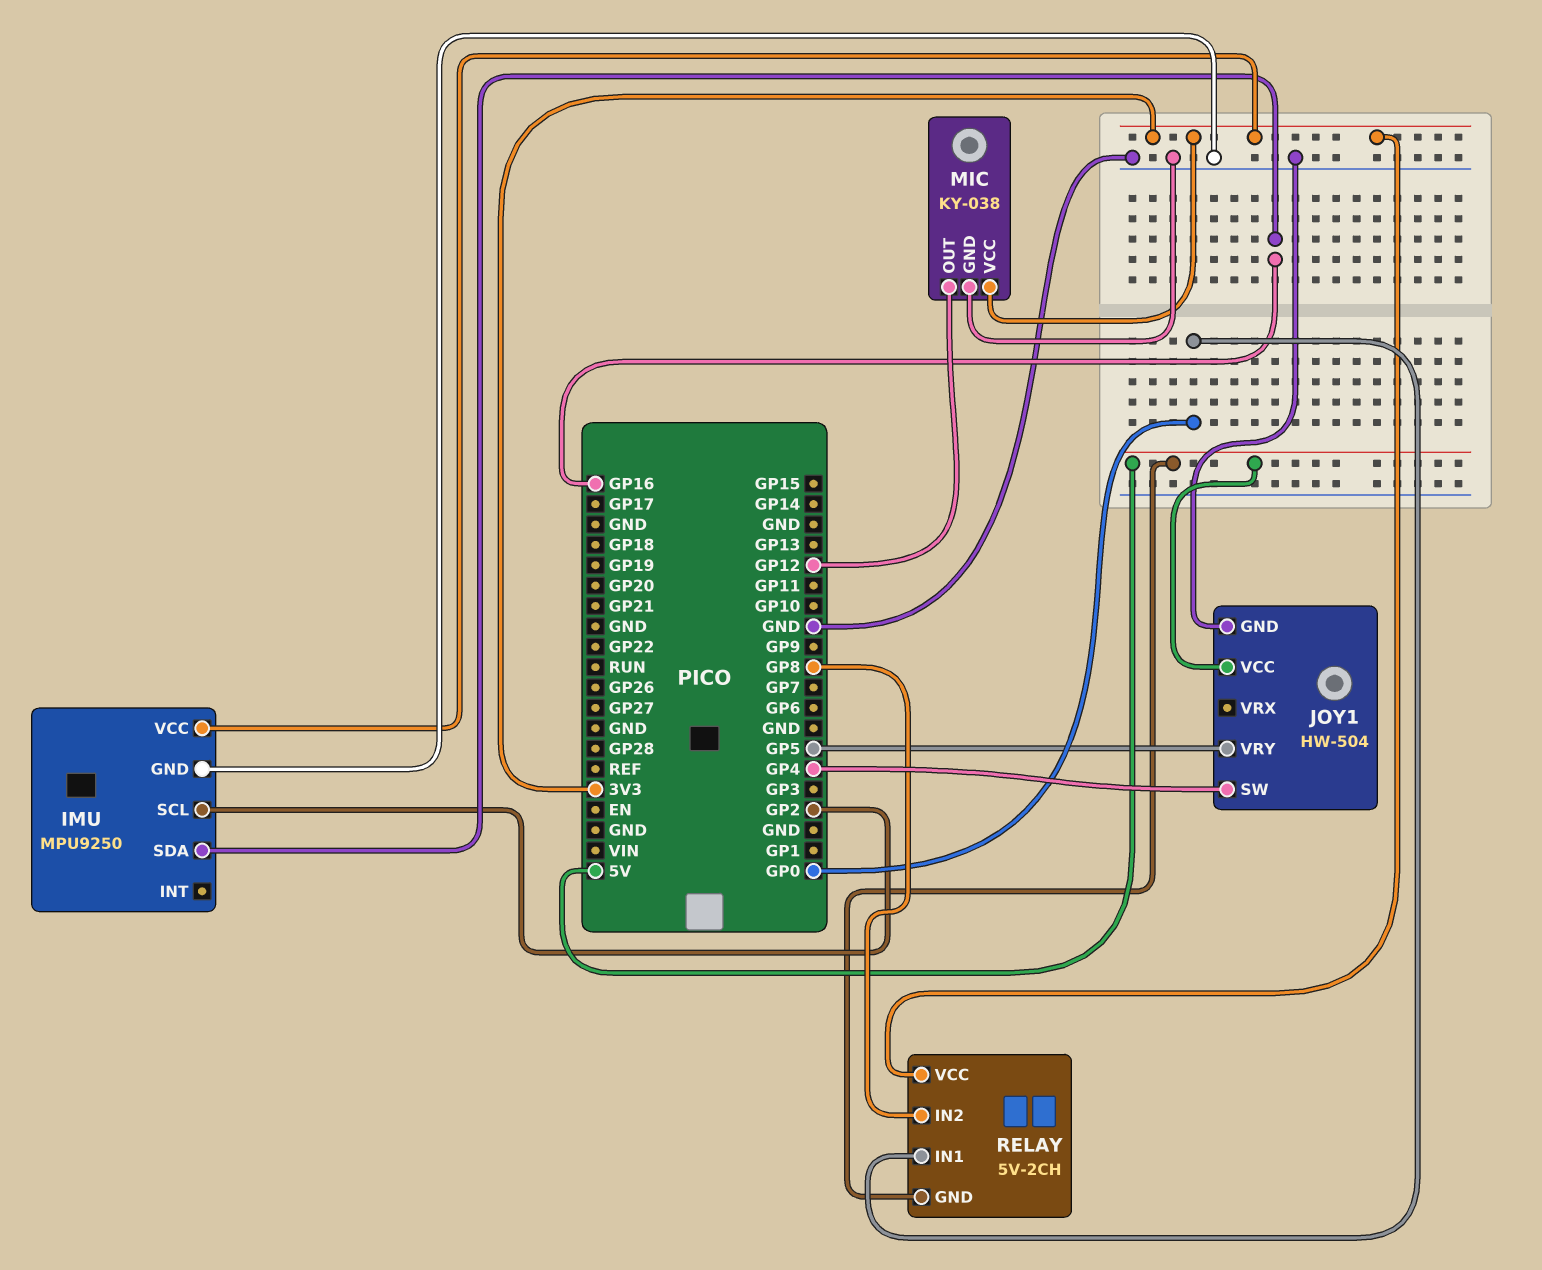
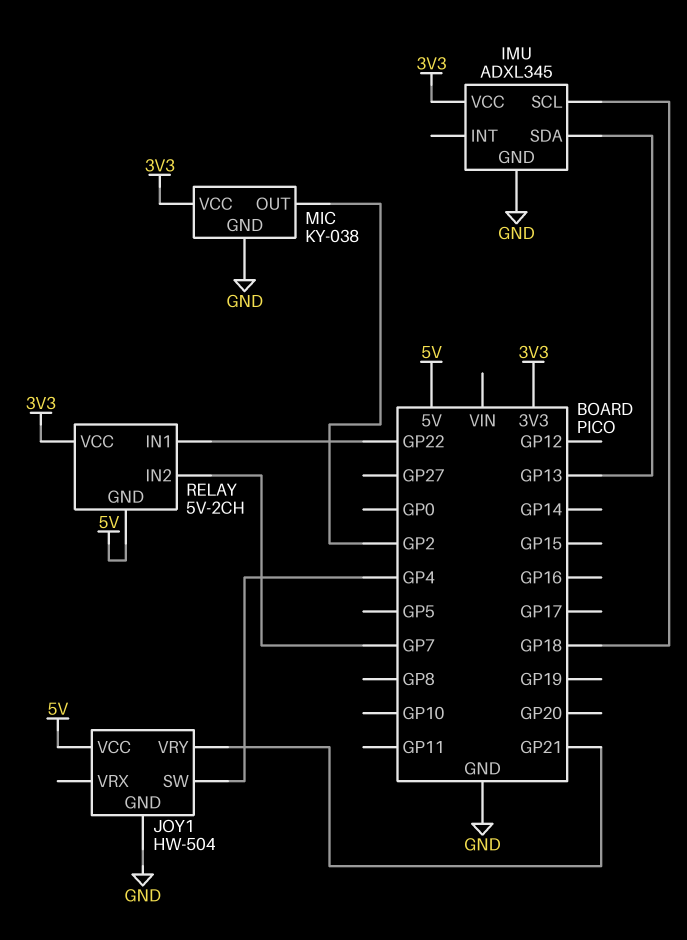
IMU: MPU9250 -> ADXL345
IMU pin SCL: GP2 -> GP18
IMU pin SDA: GP16 -> GP13
JOY1 pin VRY: GP5 -> GP21
MIC pin OUT: GP12 -> GP2
RELAY pin IN1: GP0 -> GP22
RELAY pin IN2: GP8 -> GP7

